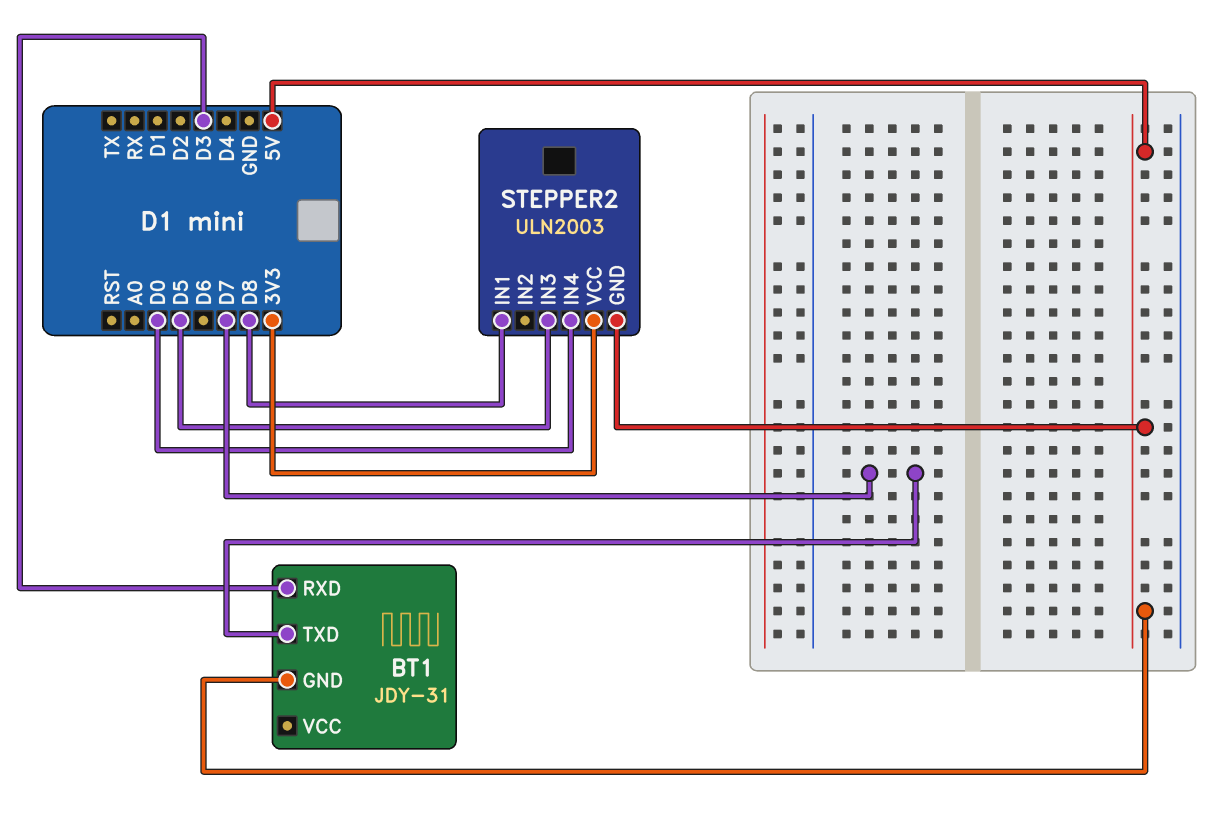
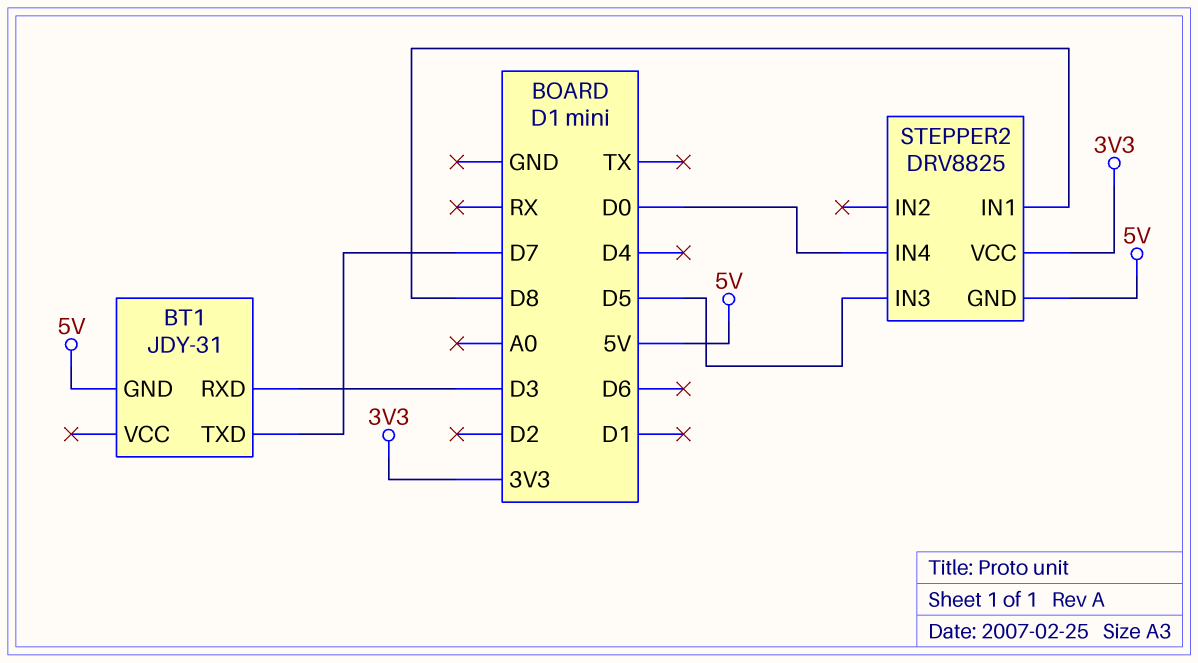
STEPPER2: ULN2003 -> DRV8825

